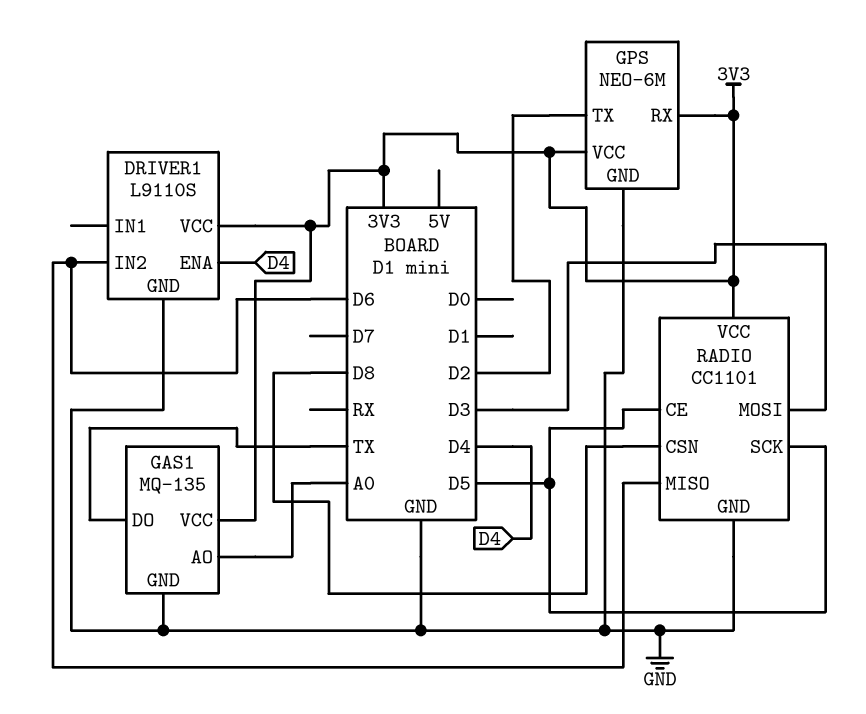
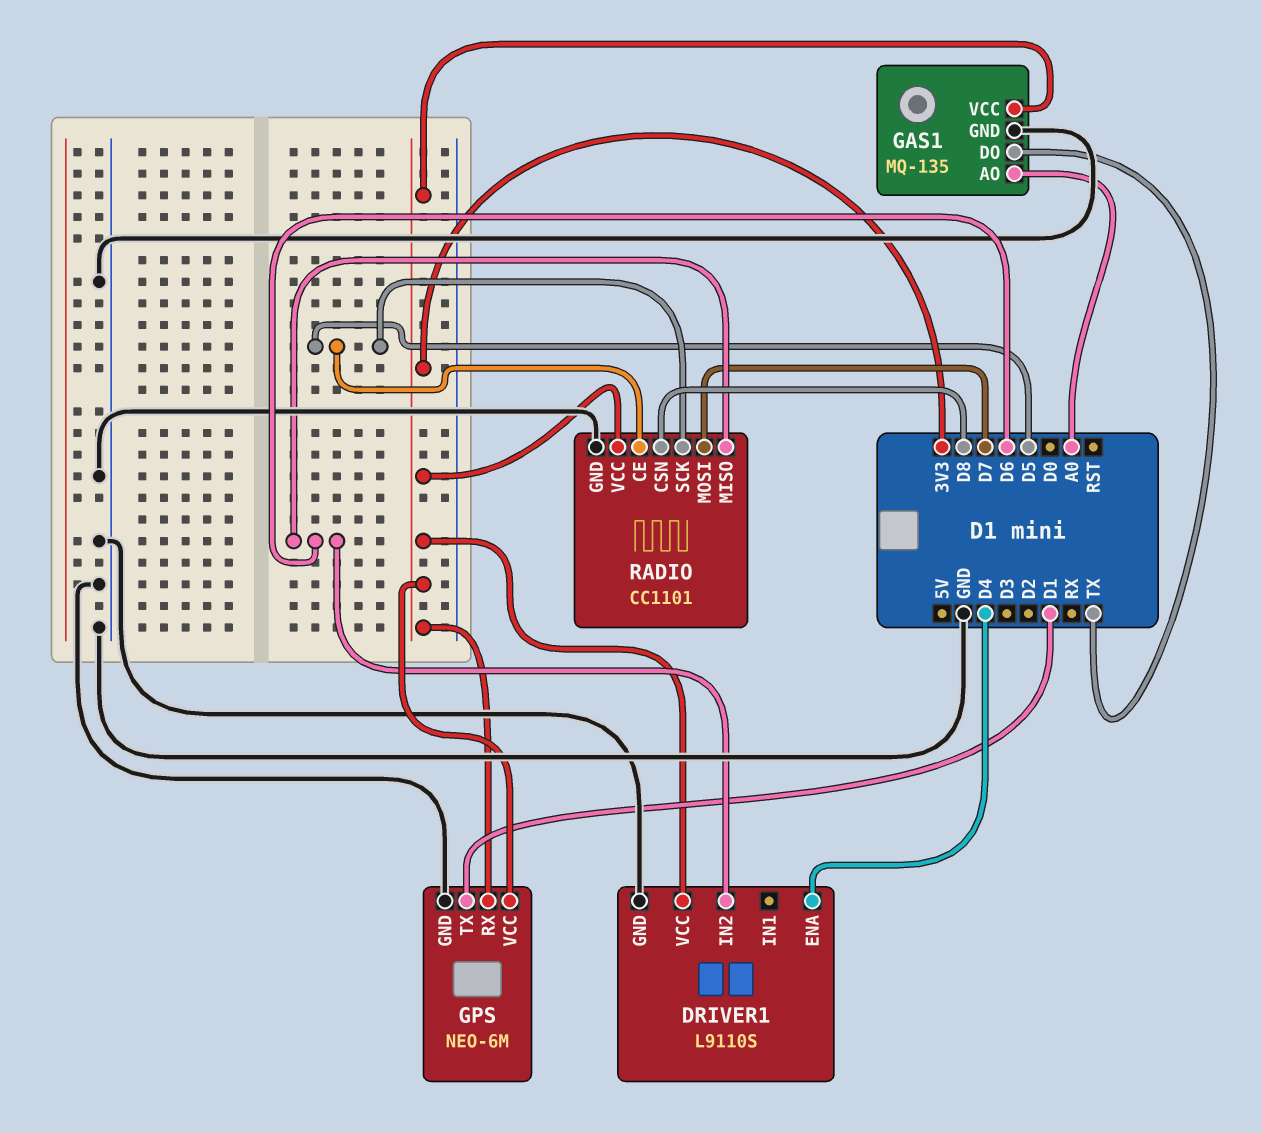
GPS pin TX: D2 -> D1
RADIO pin MOSI: D3 -> D7

